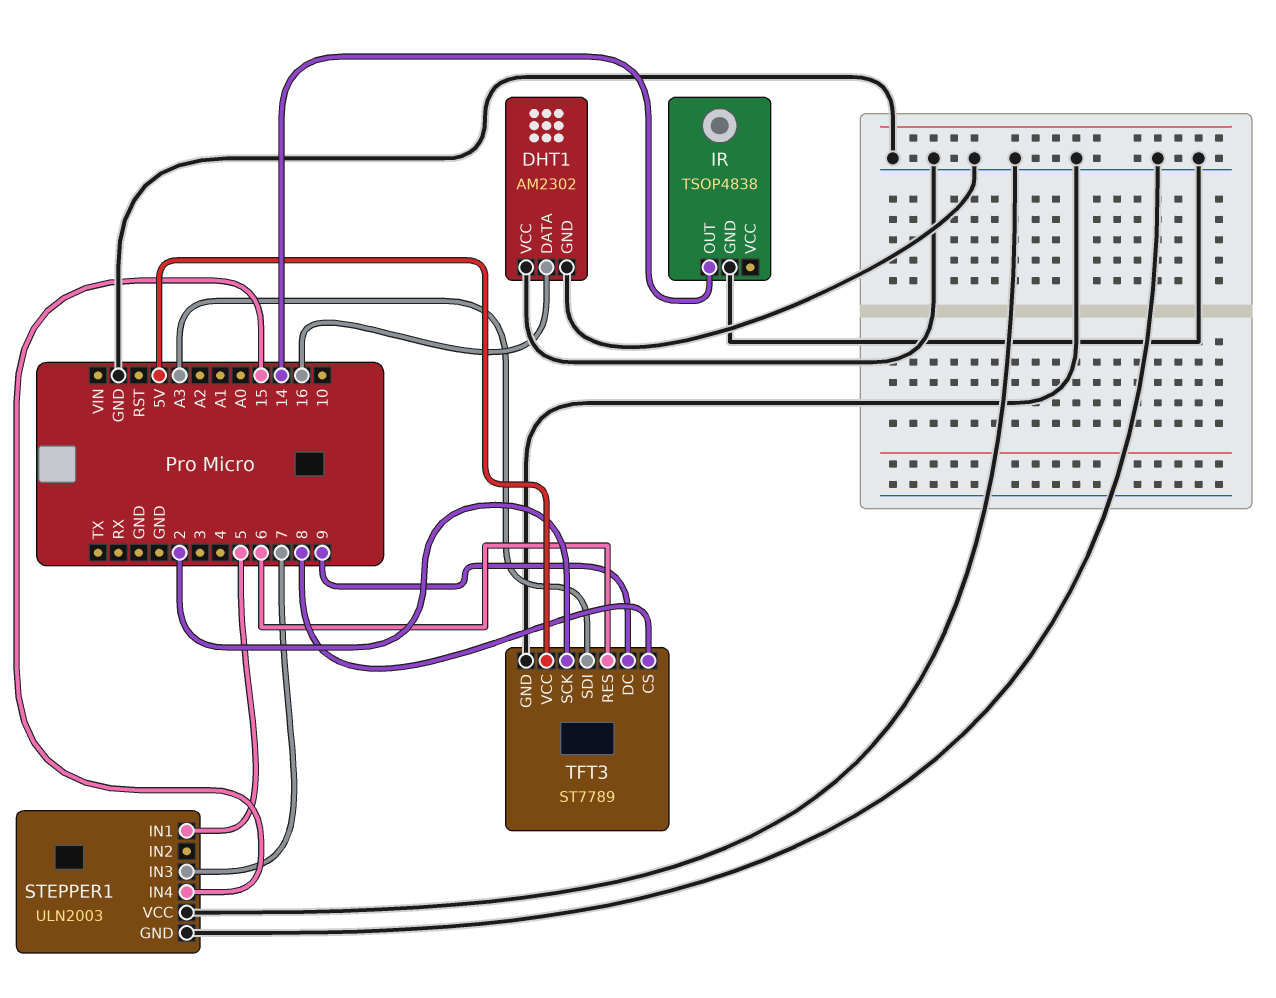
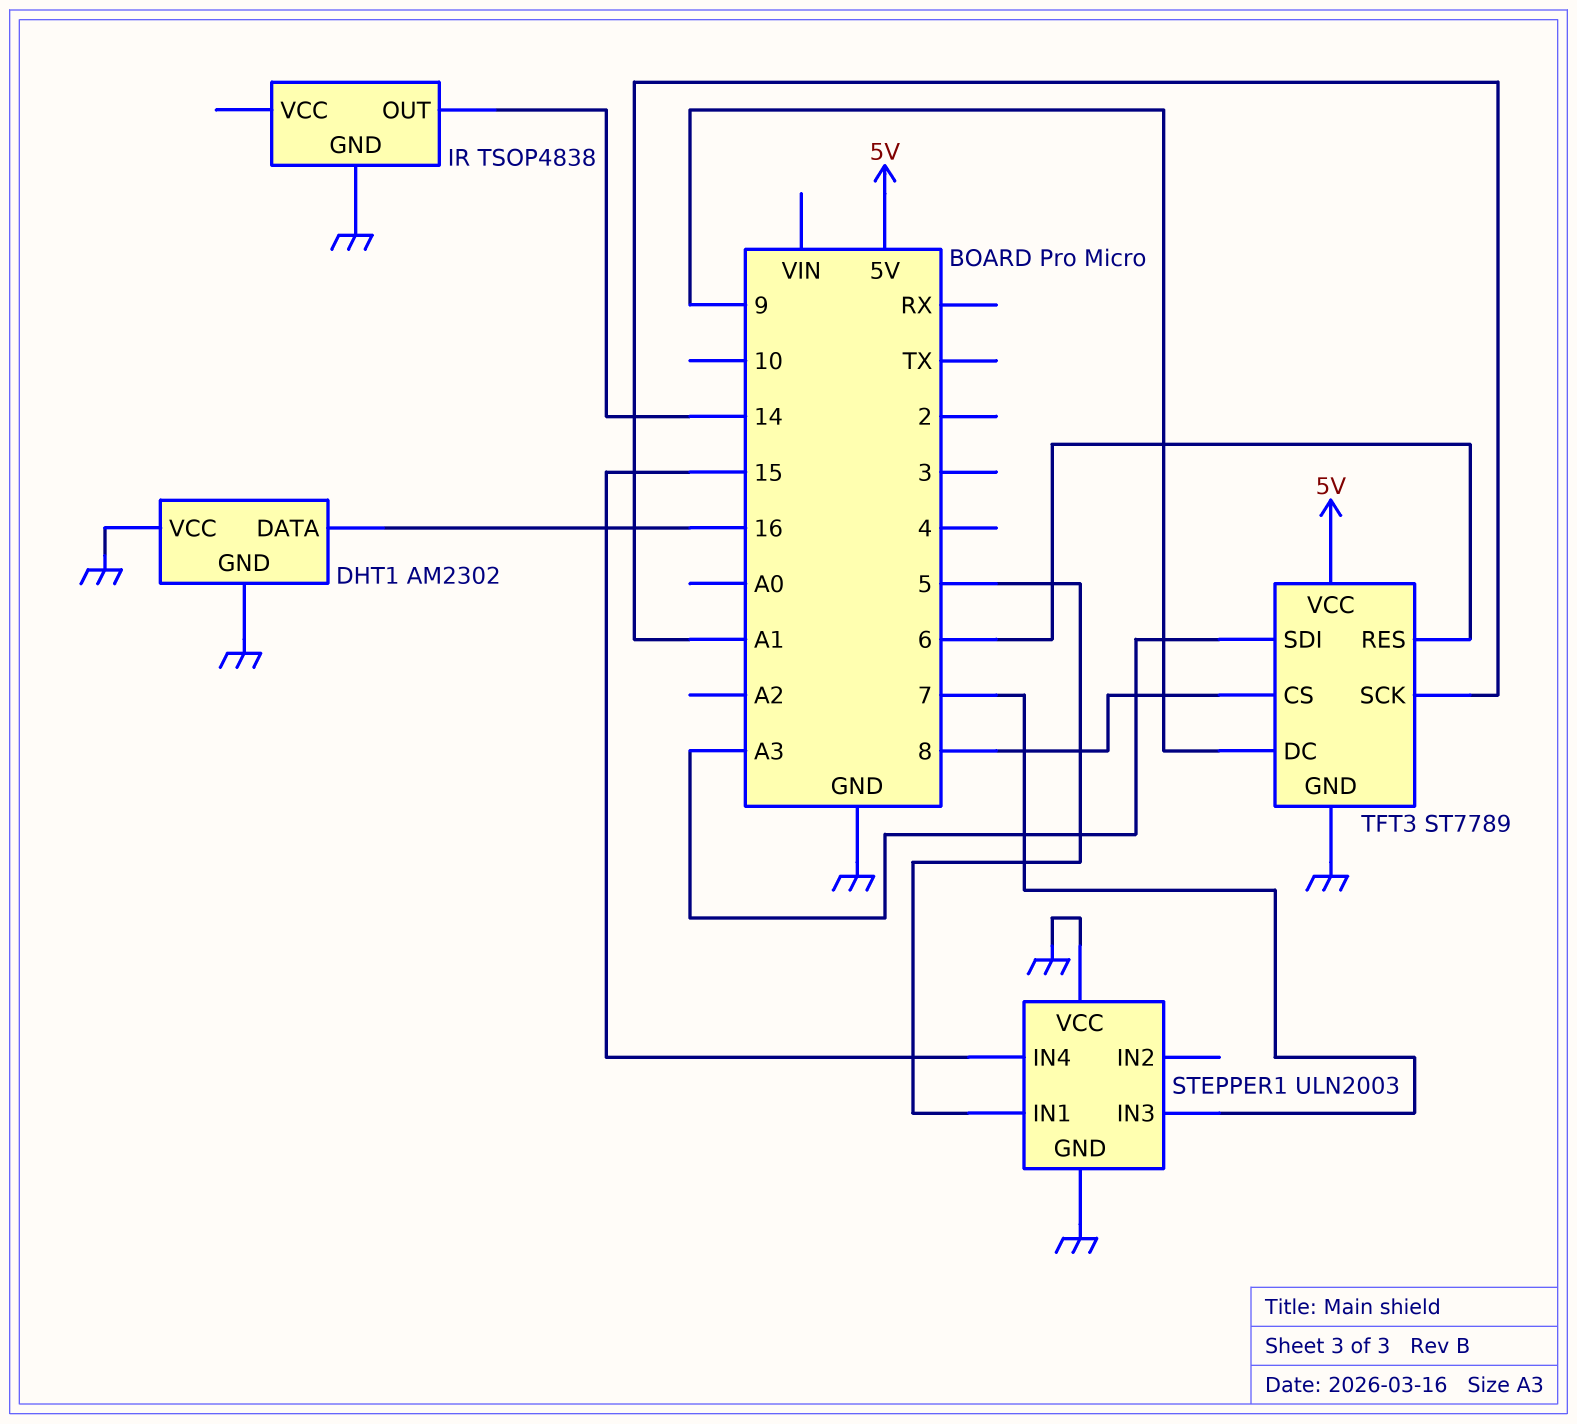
TFT3 pin SCK: 2 -> A1

